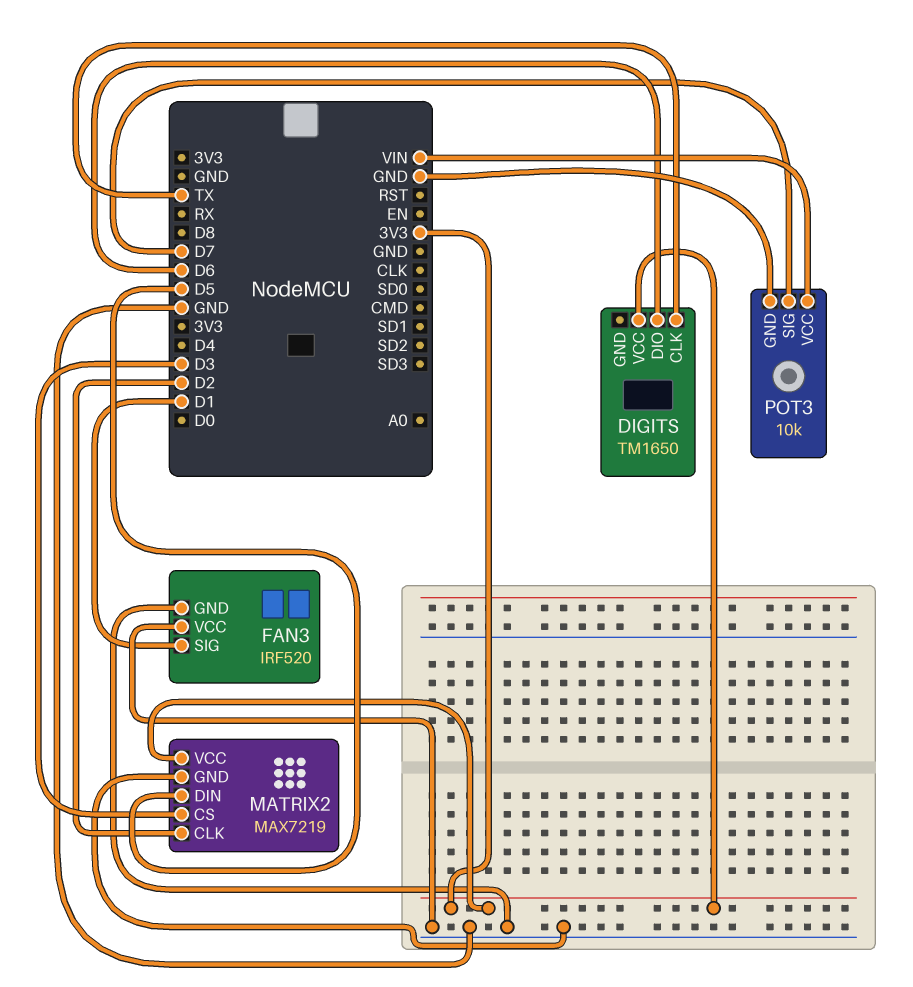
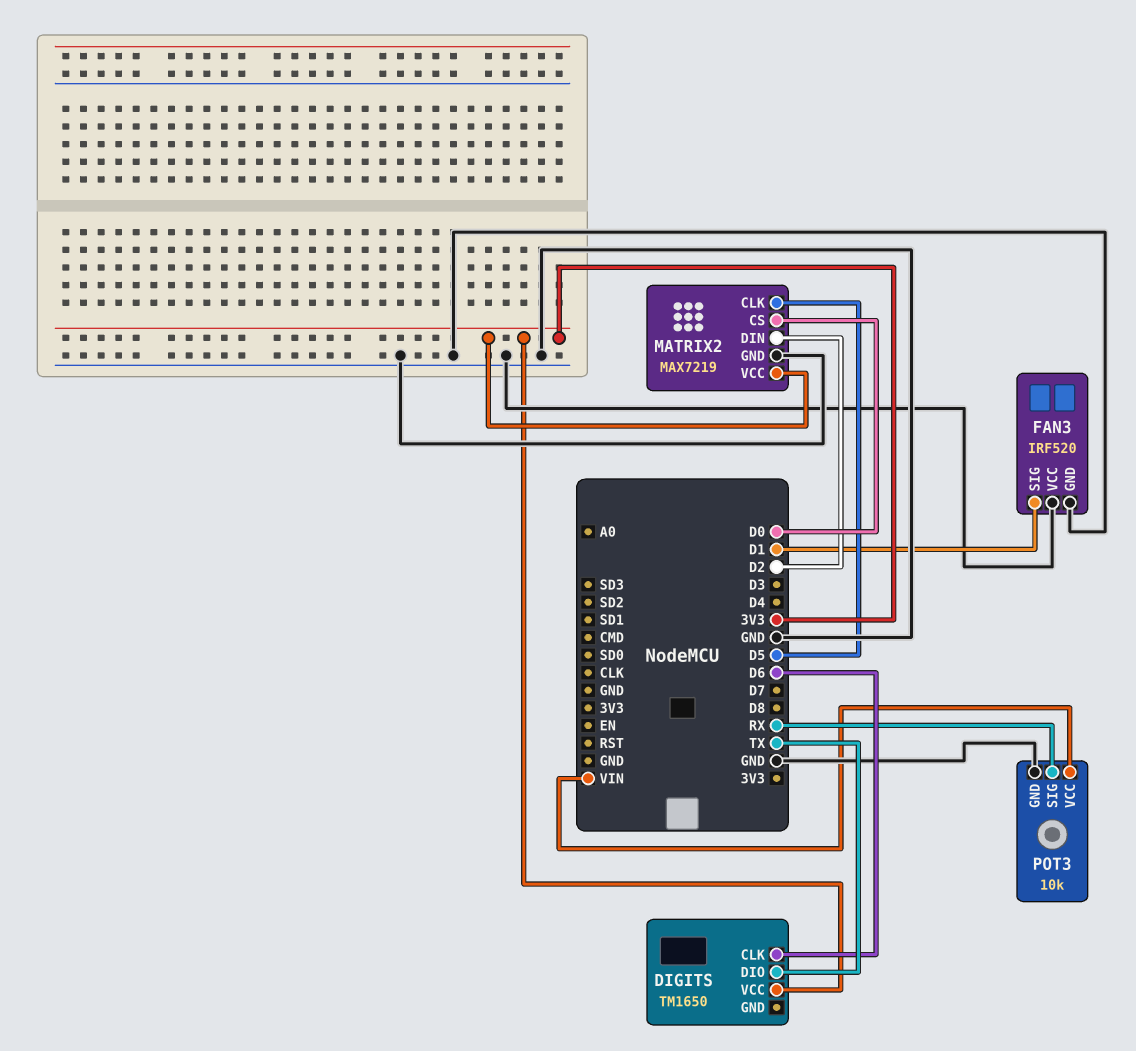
DIGITS pin CLK: TX -> D6
DIGITS pin DIO: D6 -> TX
MATRIX2 pin CLK: D2 -> D5
MATRIX2 pin CS: D3 -> D0
MATRIX2 pin DIN: D5 -> D2
POT3 pin SIG: D7 -> RX

